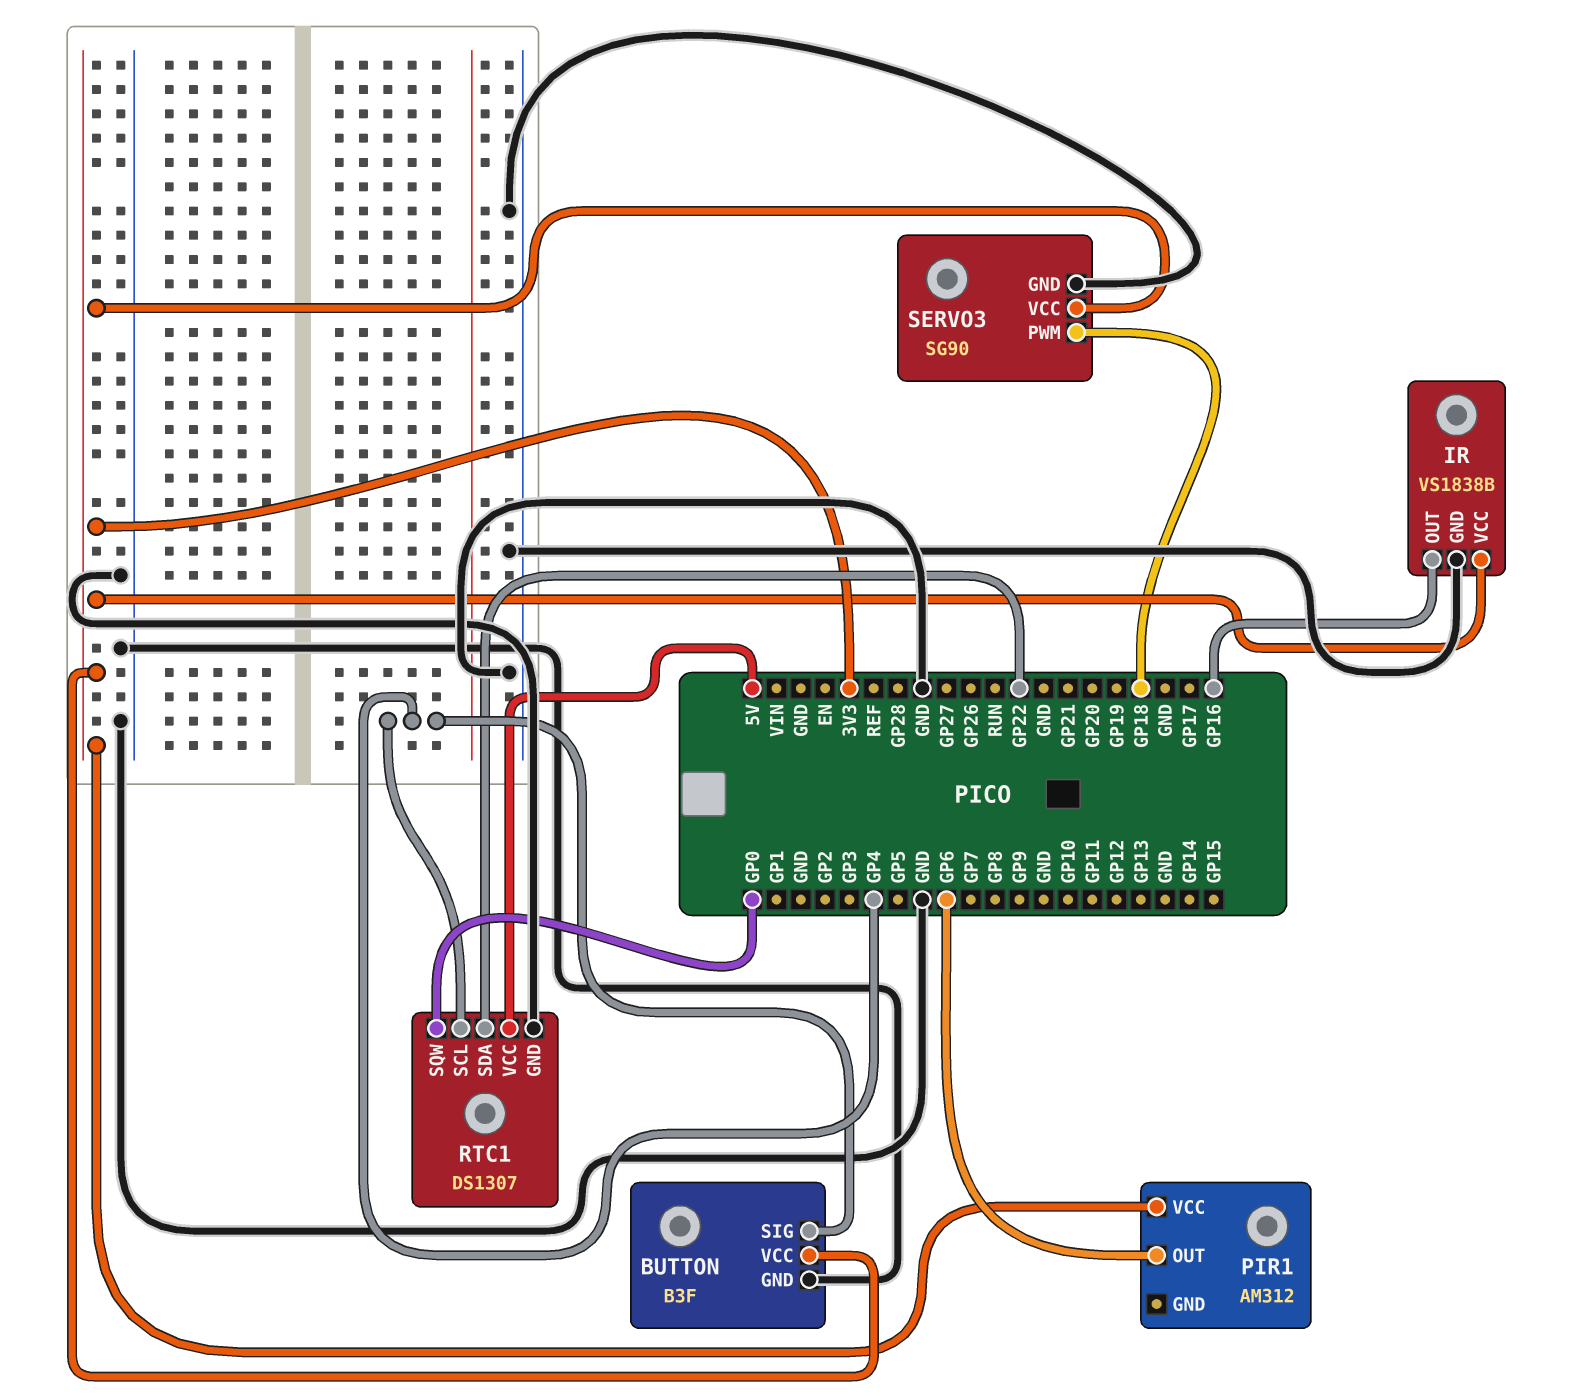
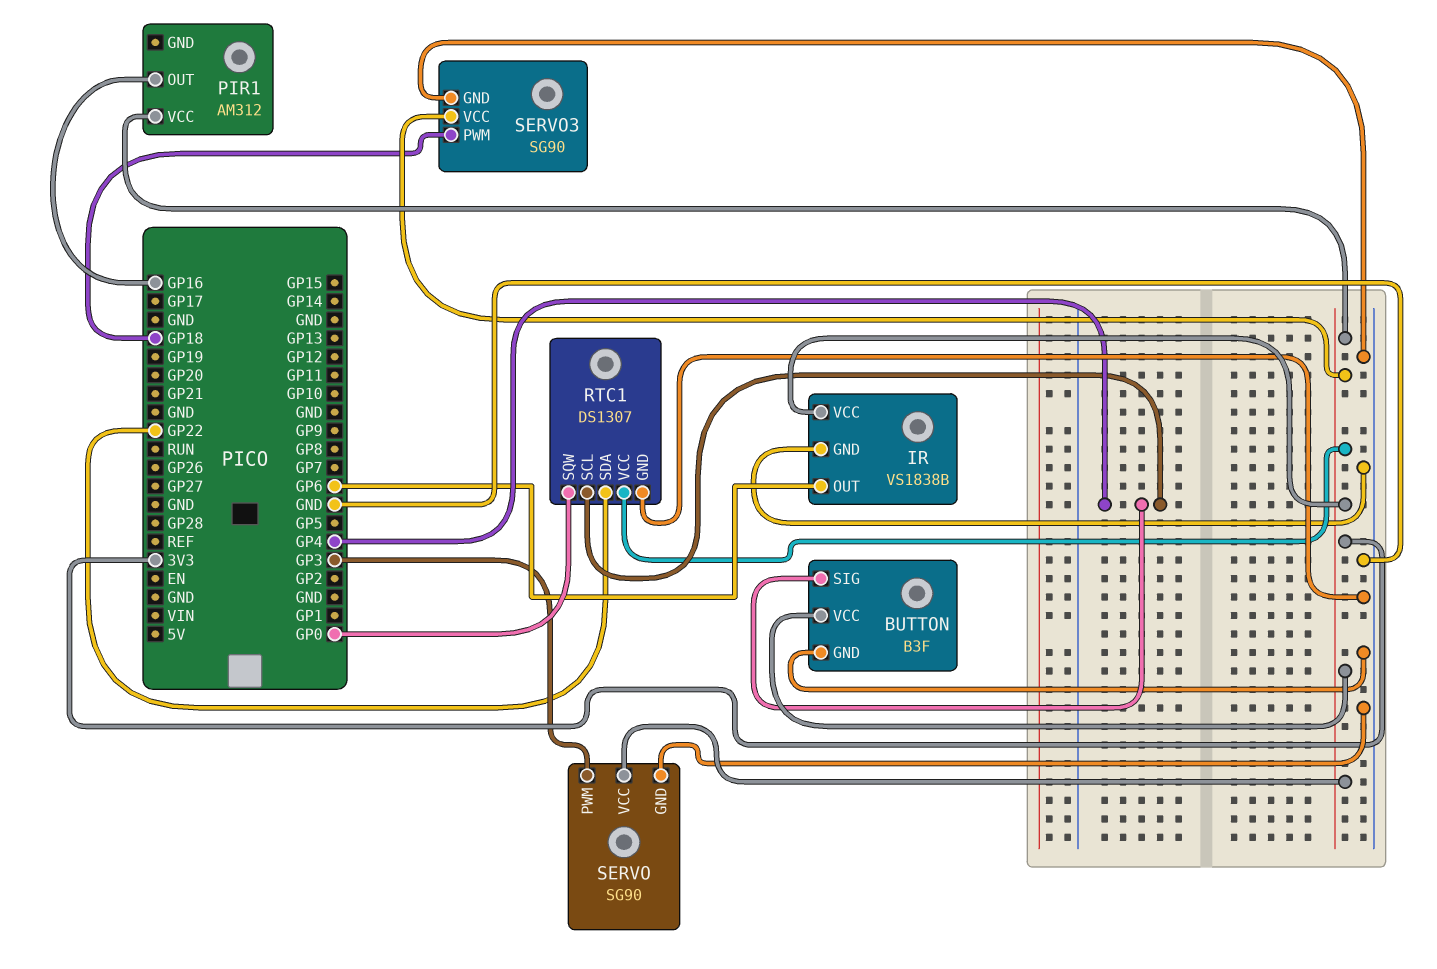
IR pin OUT: GP16 -> GP6
PIR1 pin OUT: GP6 -> GP16
RTC1 pin VCC: 5V -> 3V3
SERVO: none -> SG90
SERVO pin GND: none -> GND
SERVO pin PWM: none -> GP3
SERVO pin VCC: none -> 3V3

